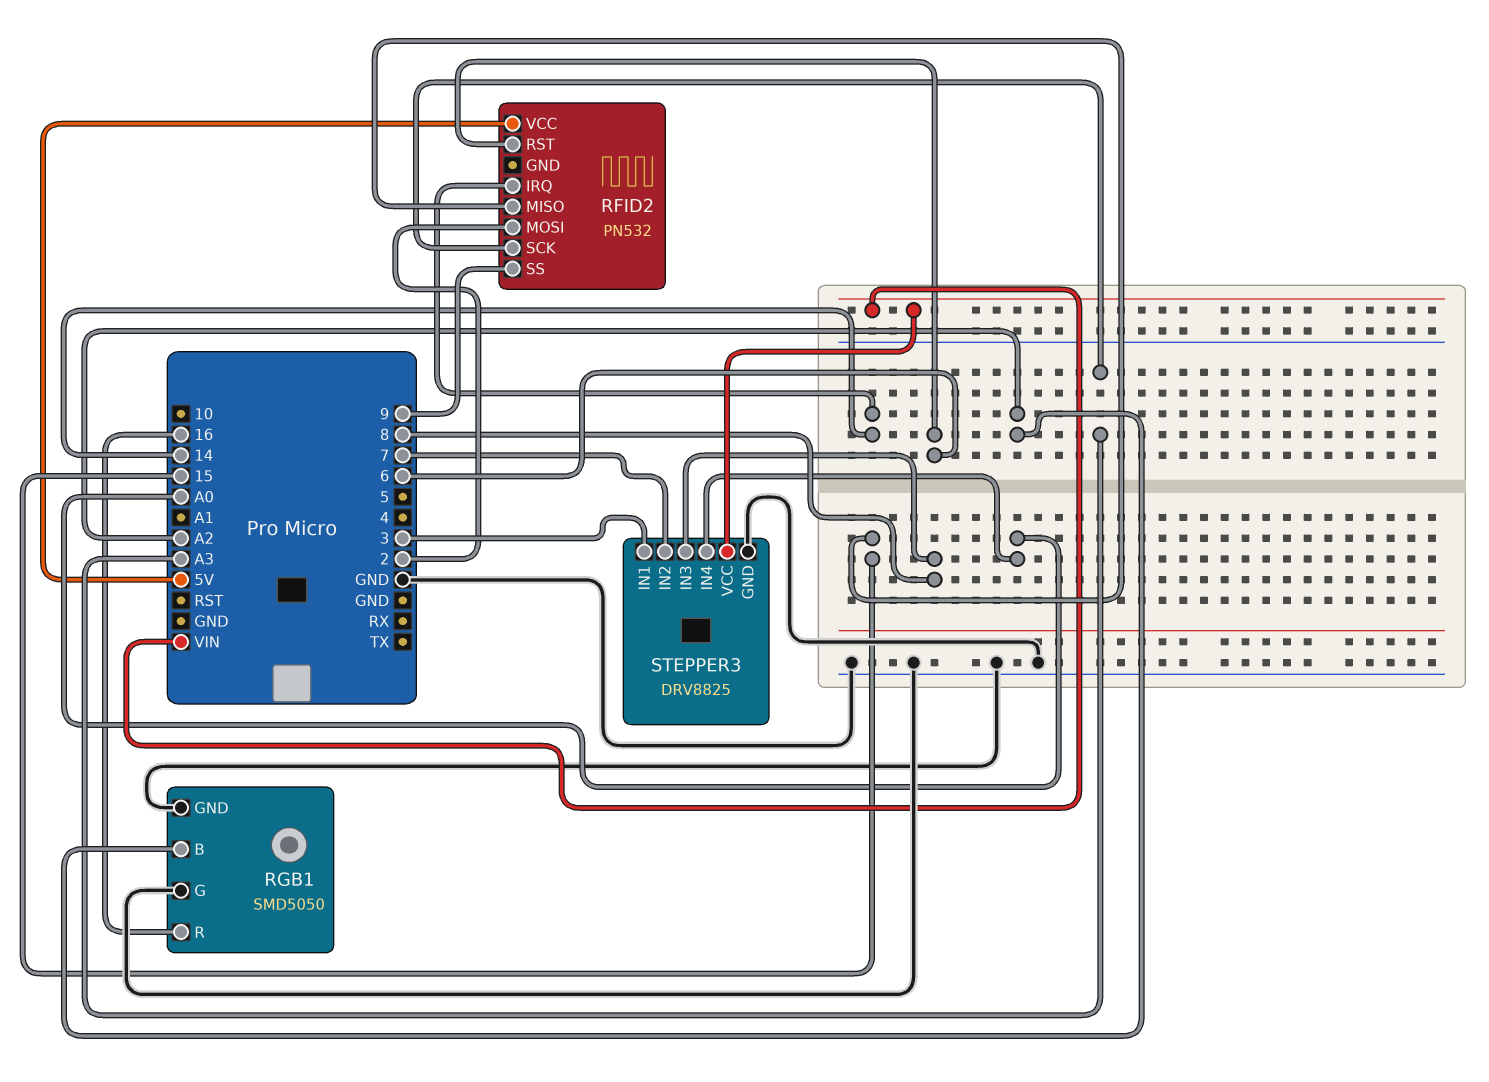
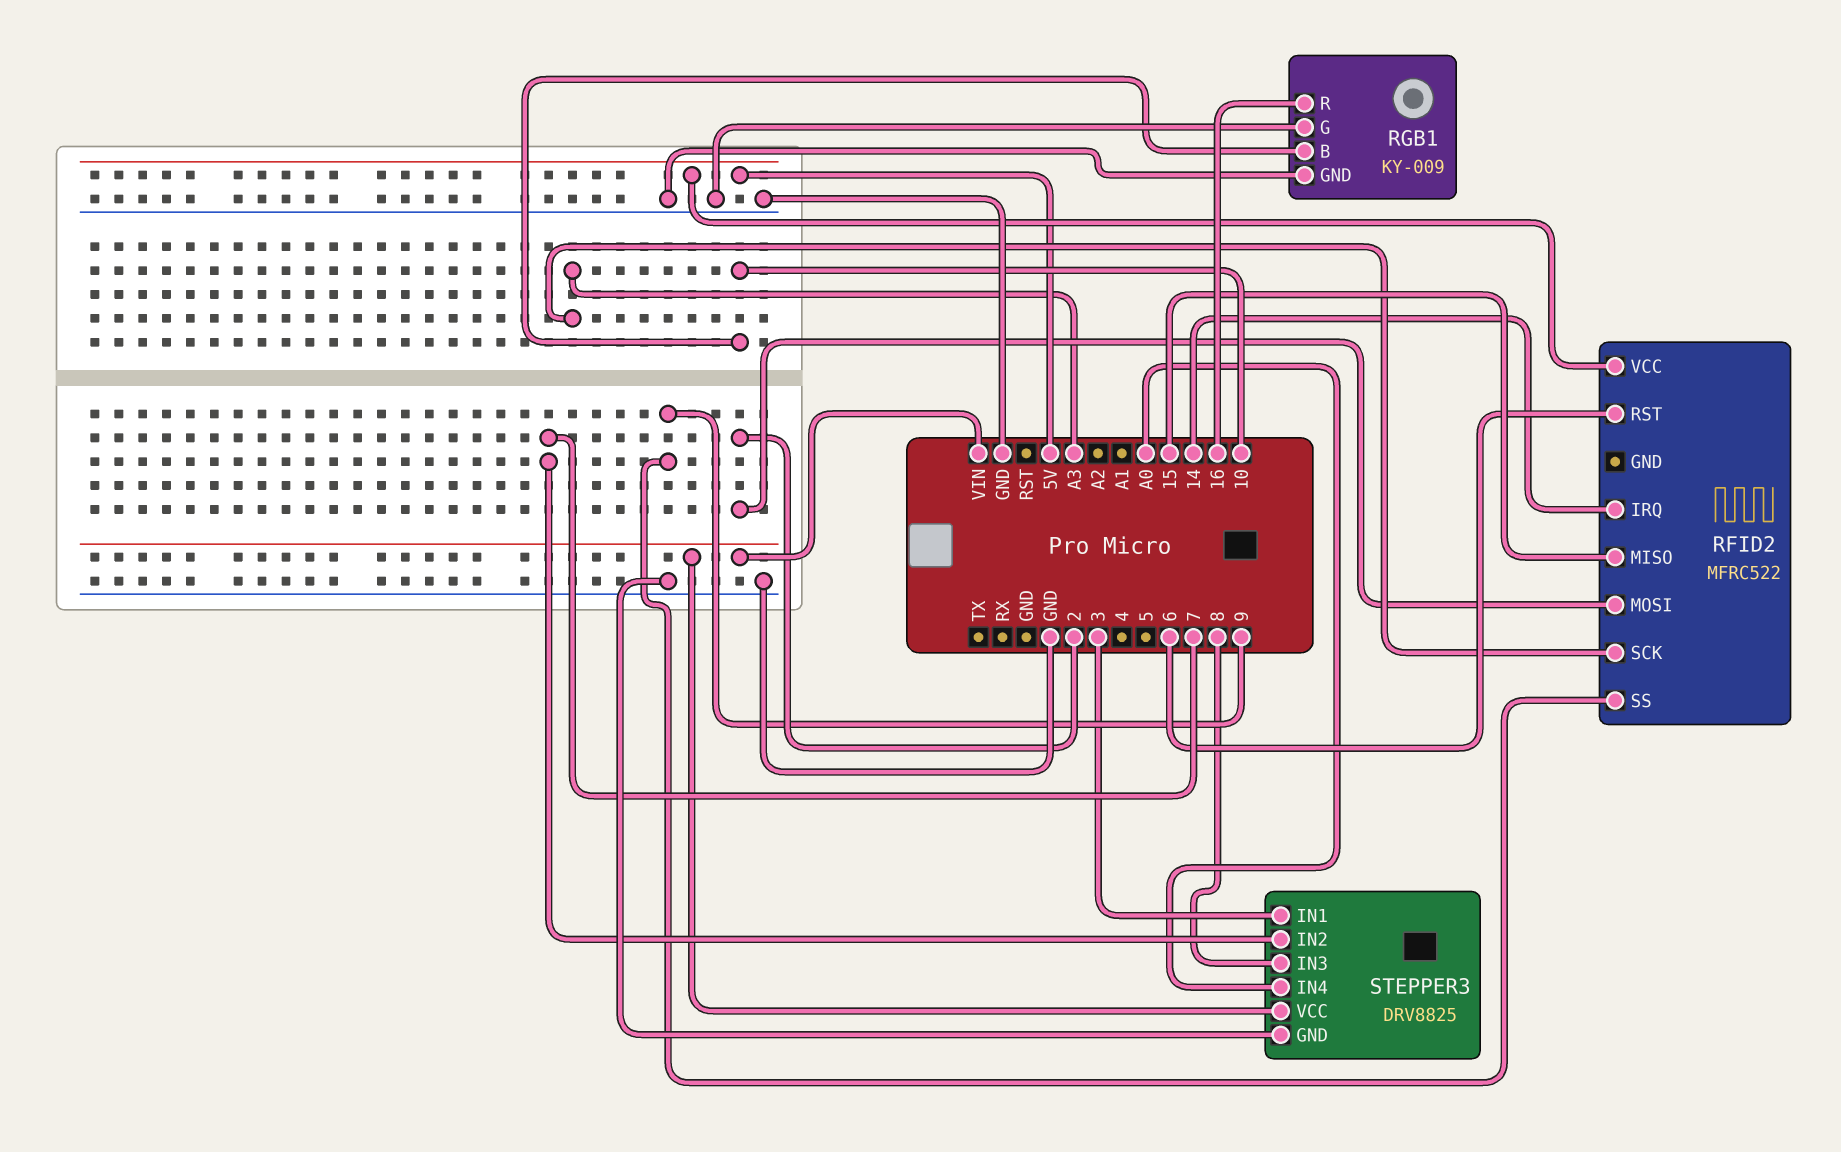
RFID2: PN532 -> MFRC522
RGB1: SMD5050 -> KY-009
RGB1 pin B: A2 -> 10

